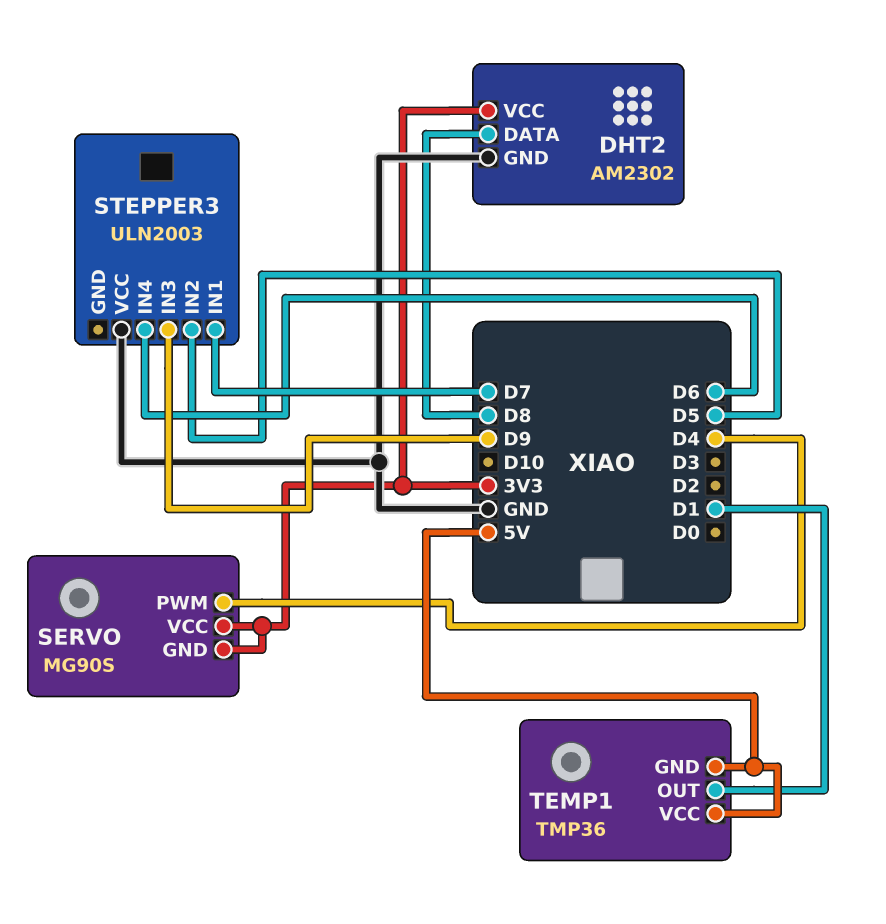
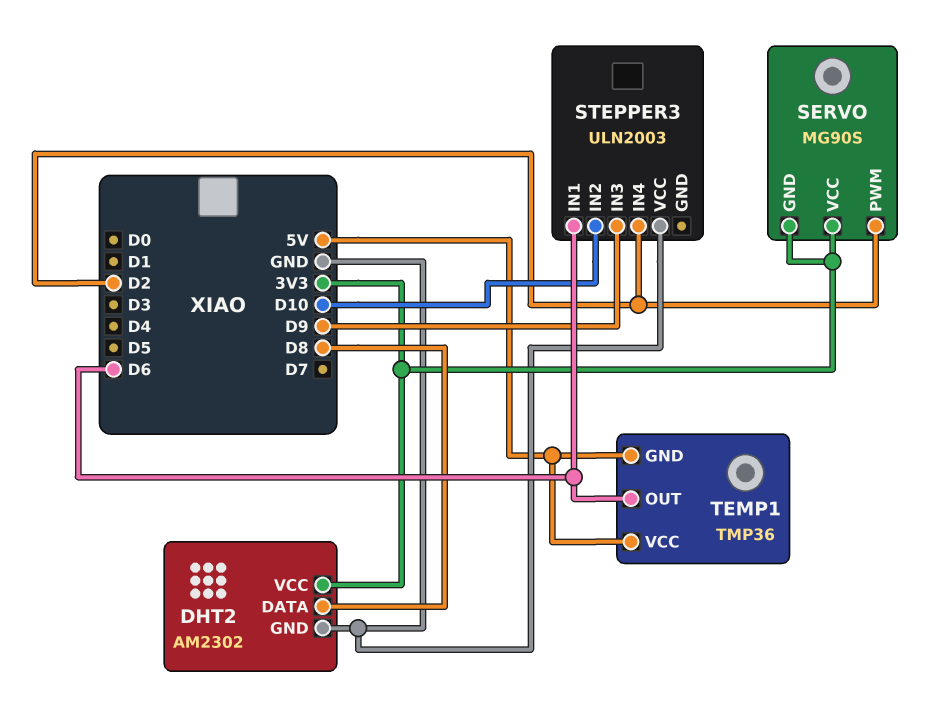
SERVO pin PWM: D4 -> D2
STEPPER3 pin IN1: D7 -> D6
STEPPER3 pin IN2: D5 -> D10
STEPPER3 pin IN4: D6 -> D2
TEMP1 pin OUT: D1 -> D6

